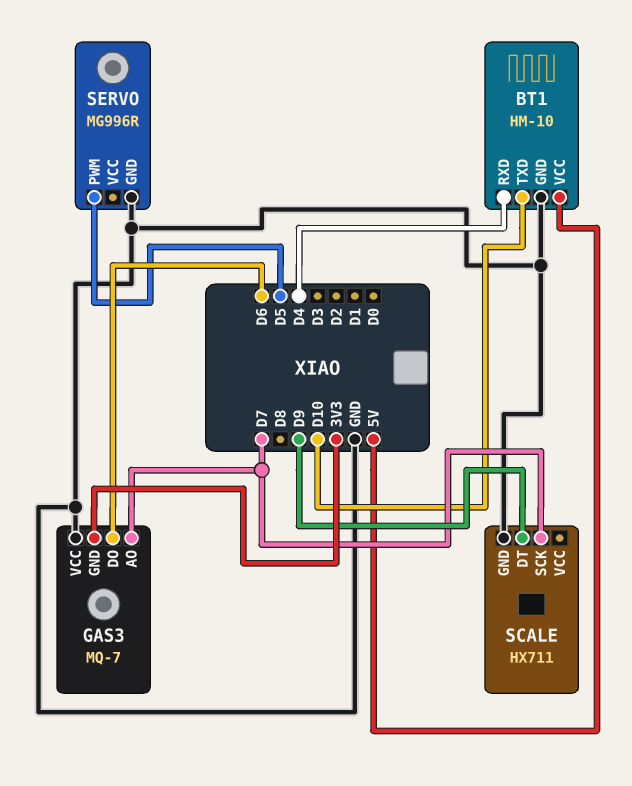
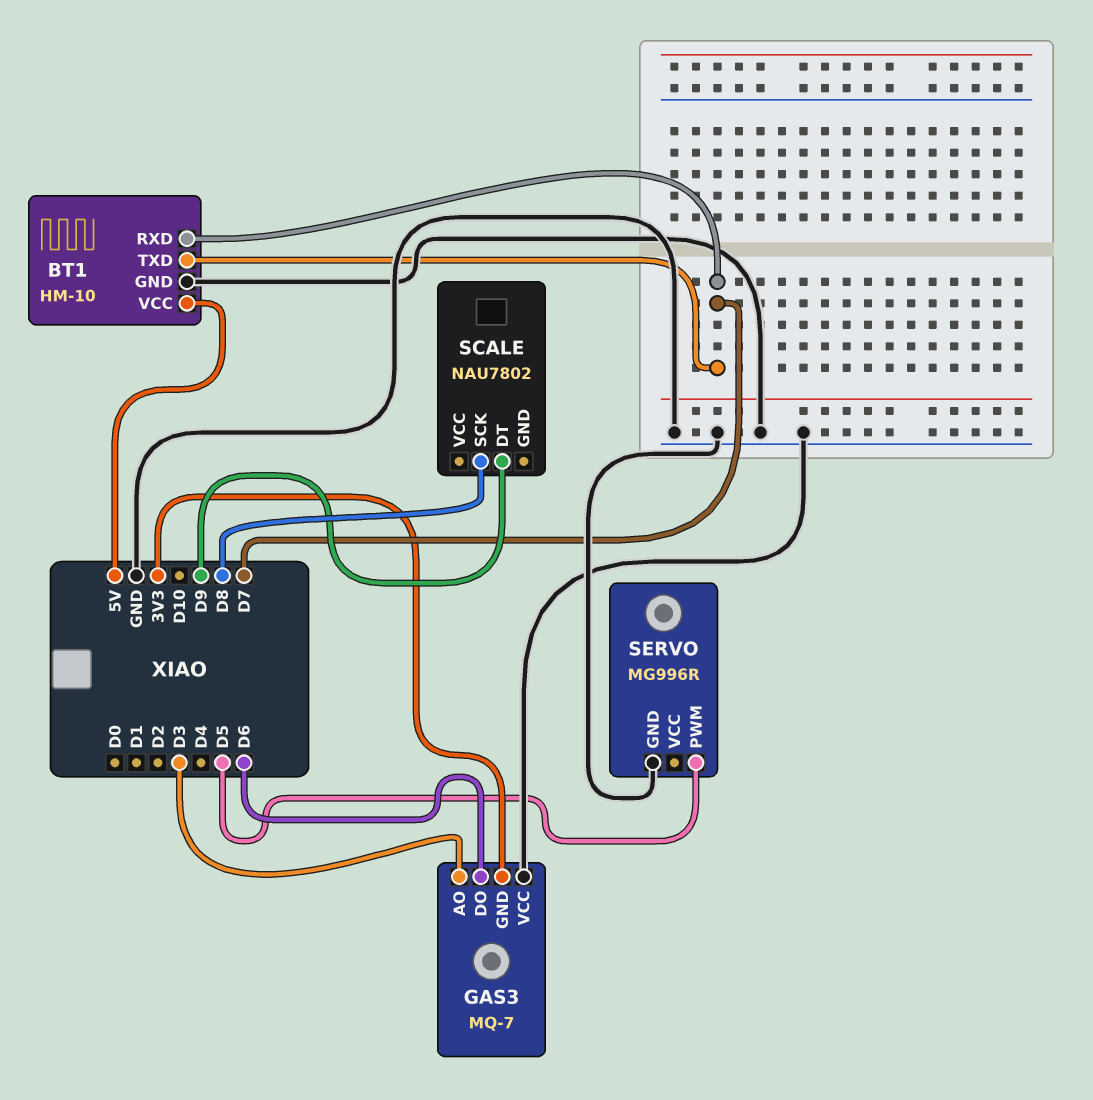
BT1 pin RXD: D4 -> D7
BT1 pin TXD: D10 -> D7
GAS3 pin AO: D7 -> D3
SCALE: HX711 -> NAU7802
SCALE pin GND: GND -> none
SCALE pin SCK: D7 -> D8

